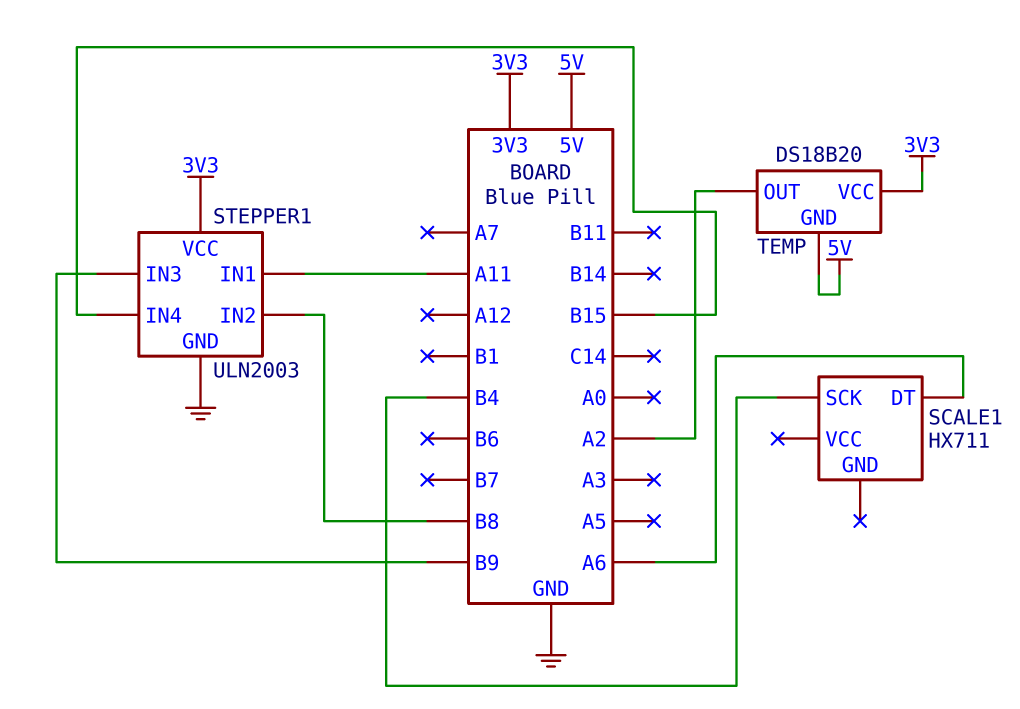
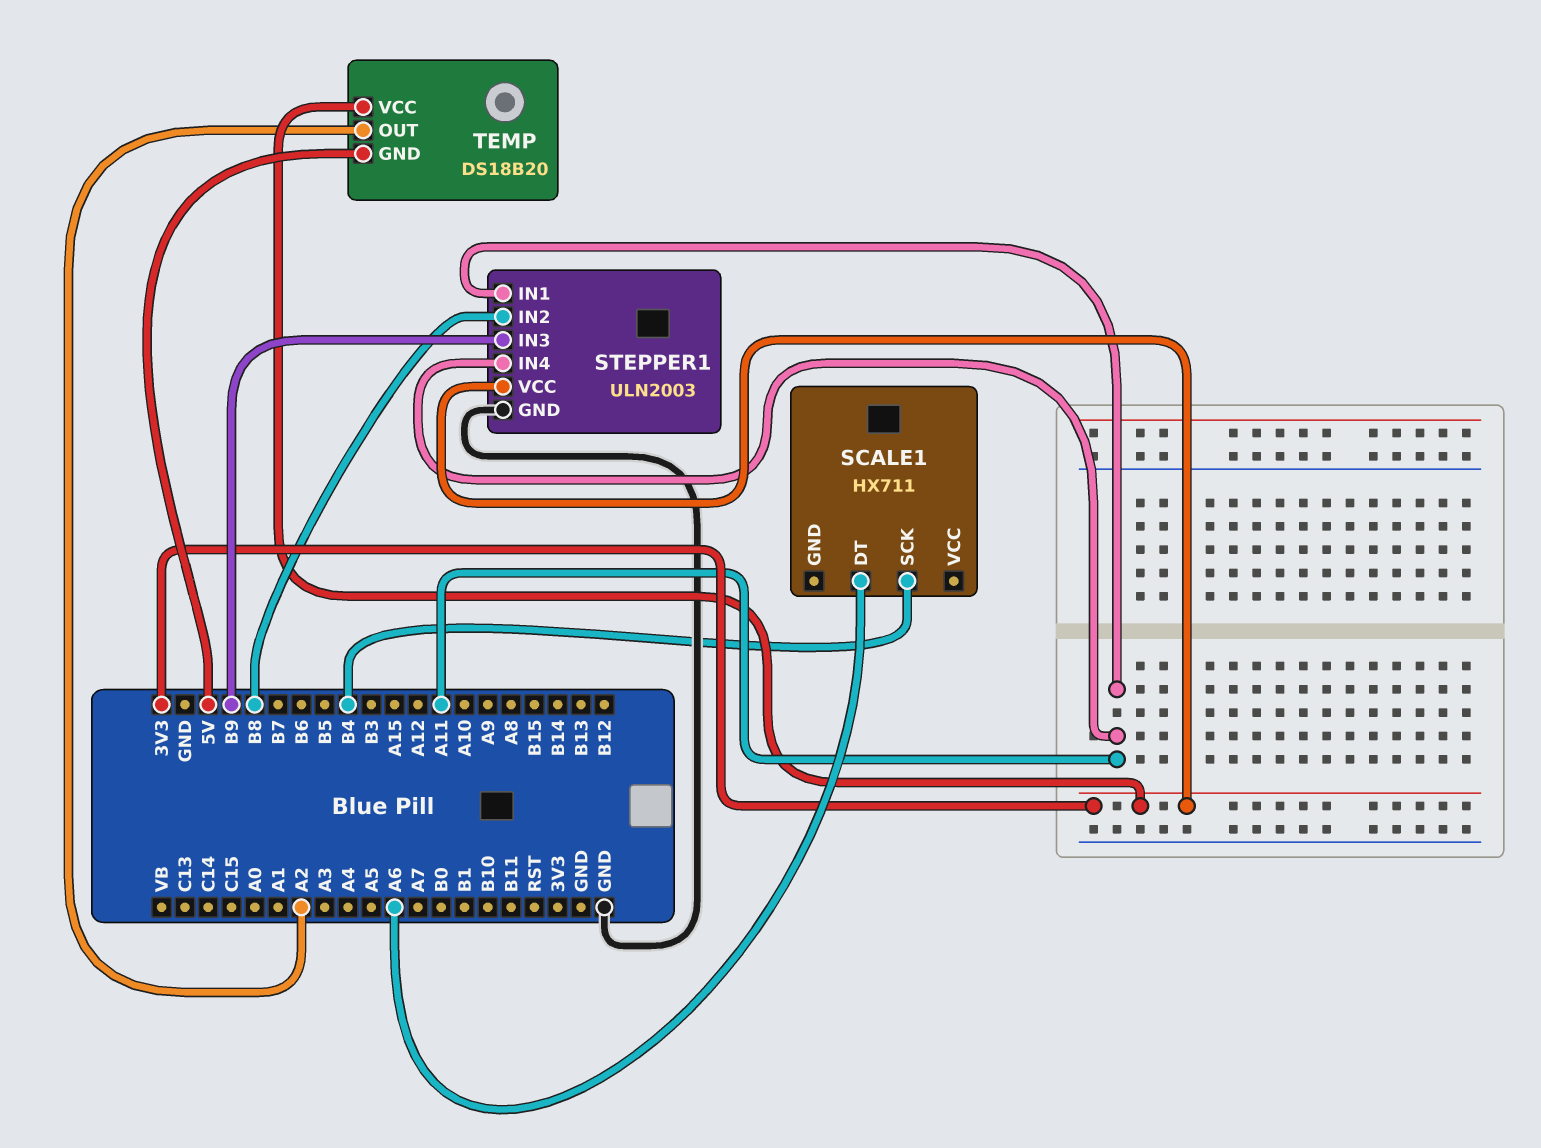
STEPPER1 pin IN4: B15 -> A11

